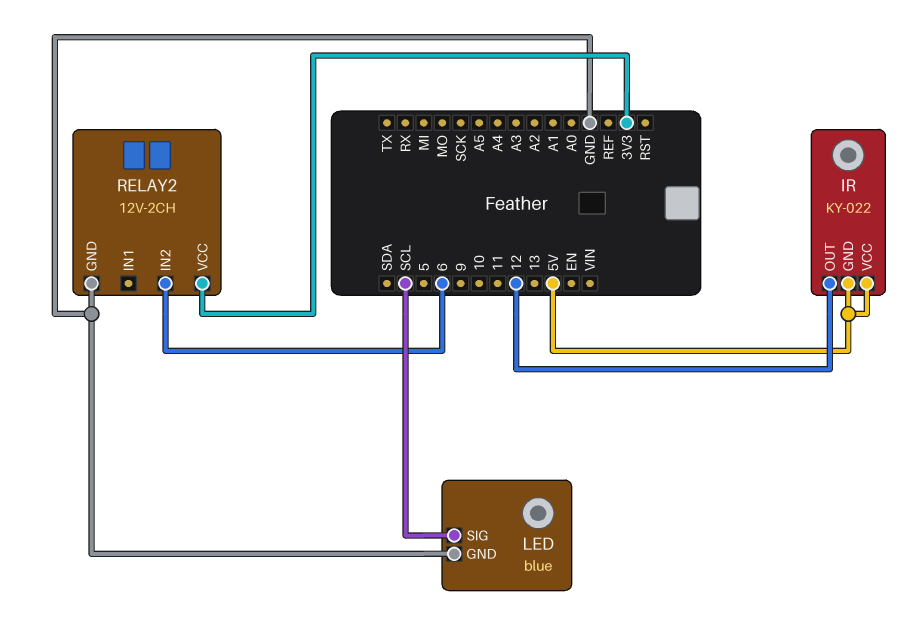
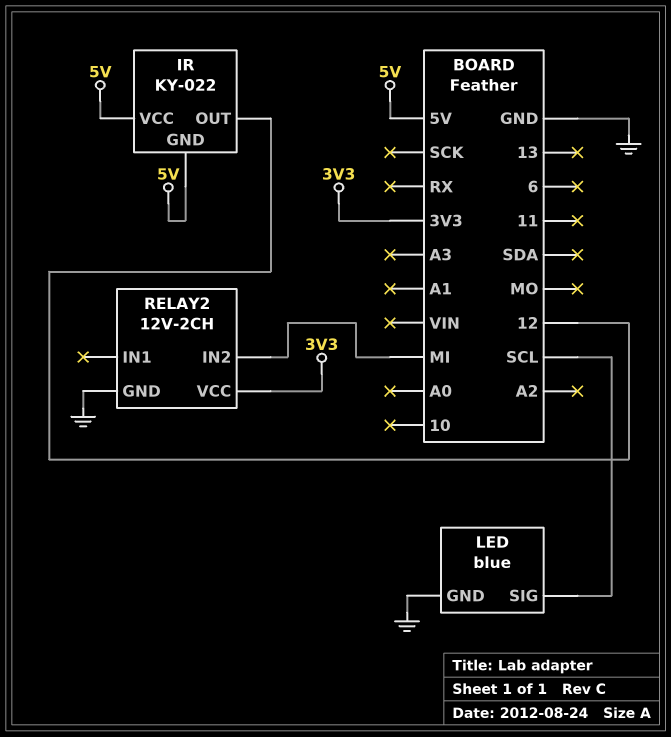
RELAY2 pin IN2: 6 -> MI

